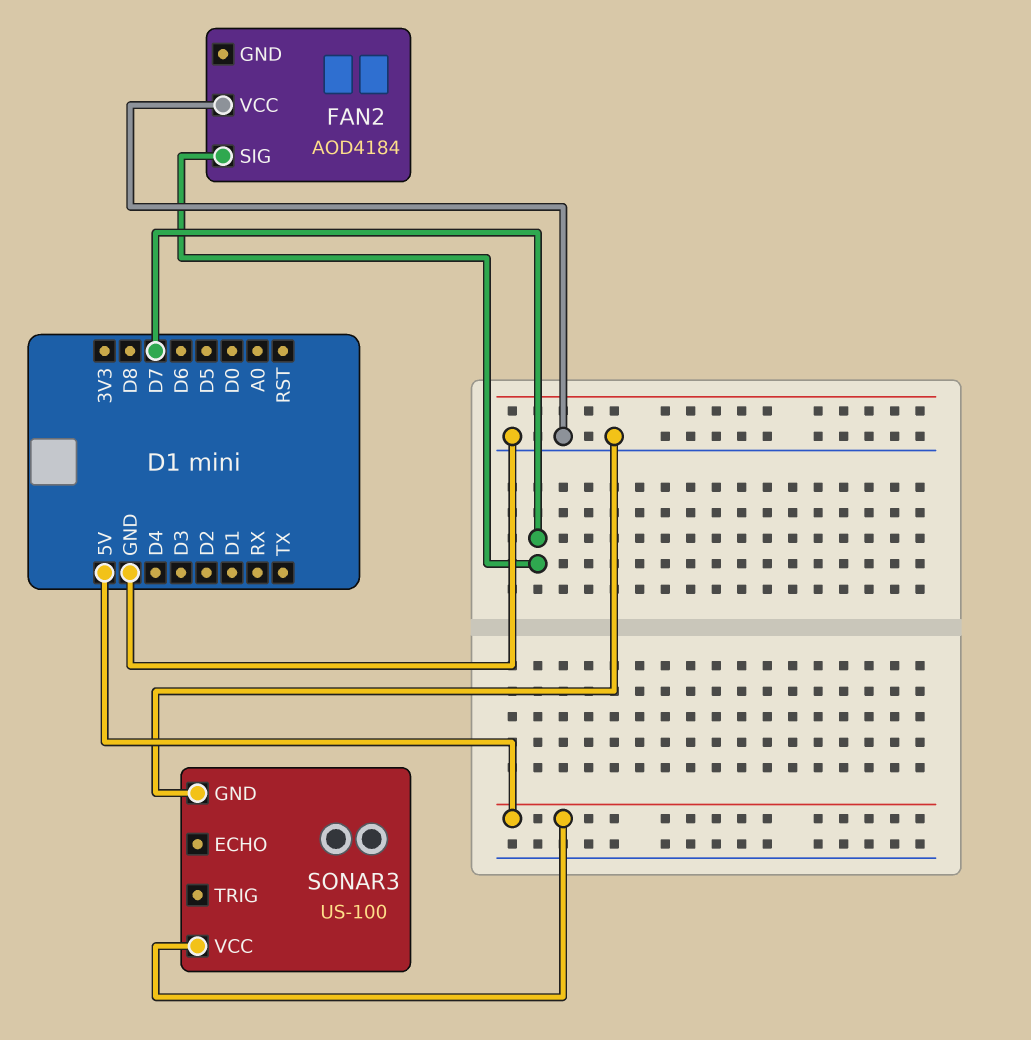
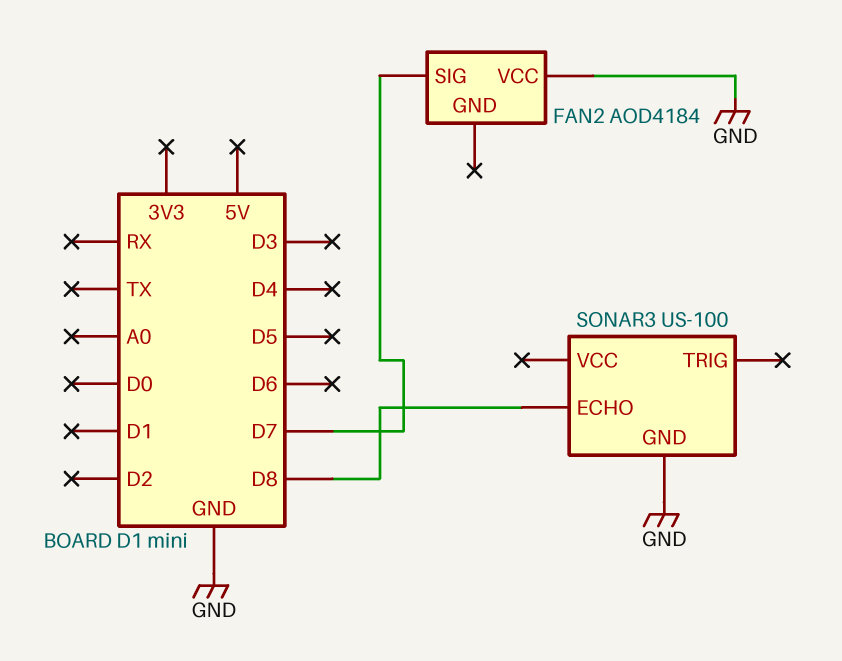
SONAR3 pin ECHO: none -> D8
SONAR3 pin VCC: 5V -> none

